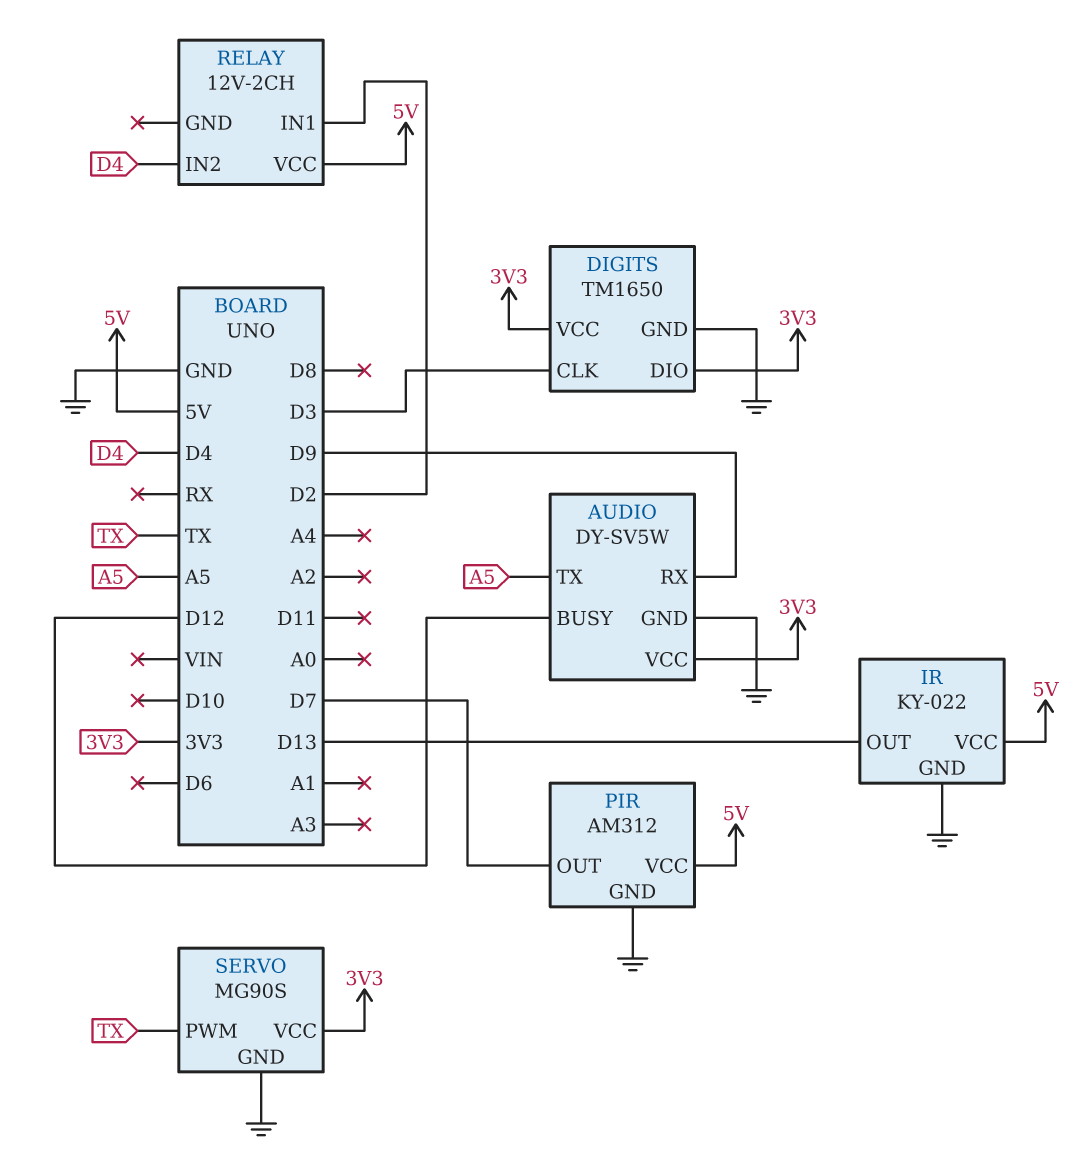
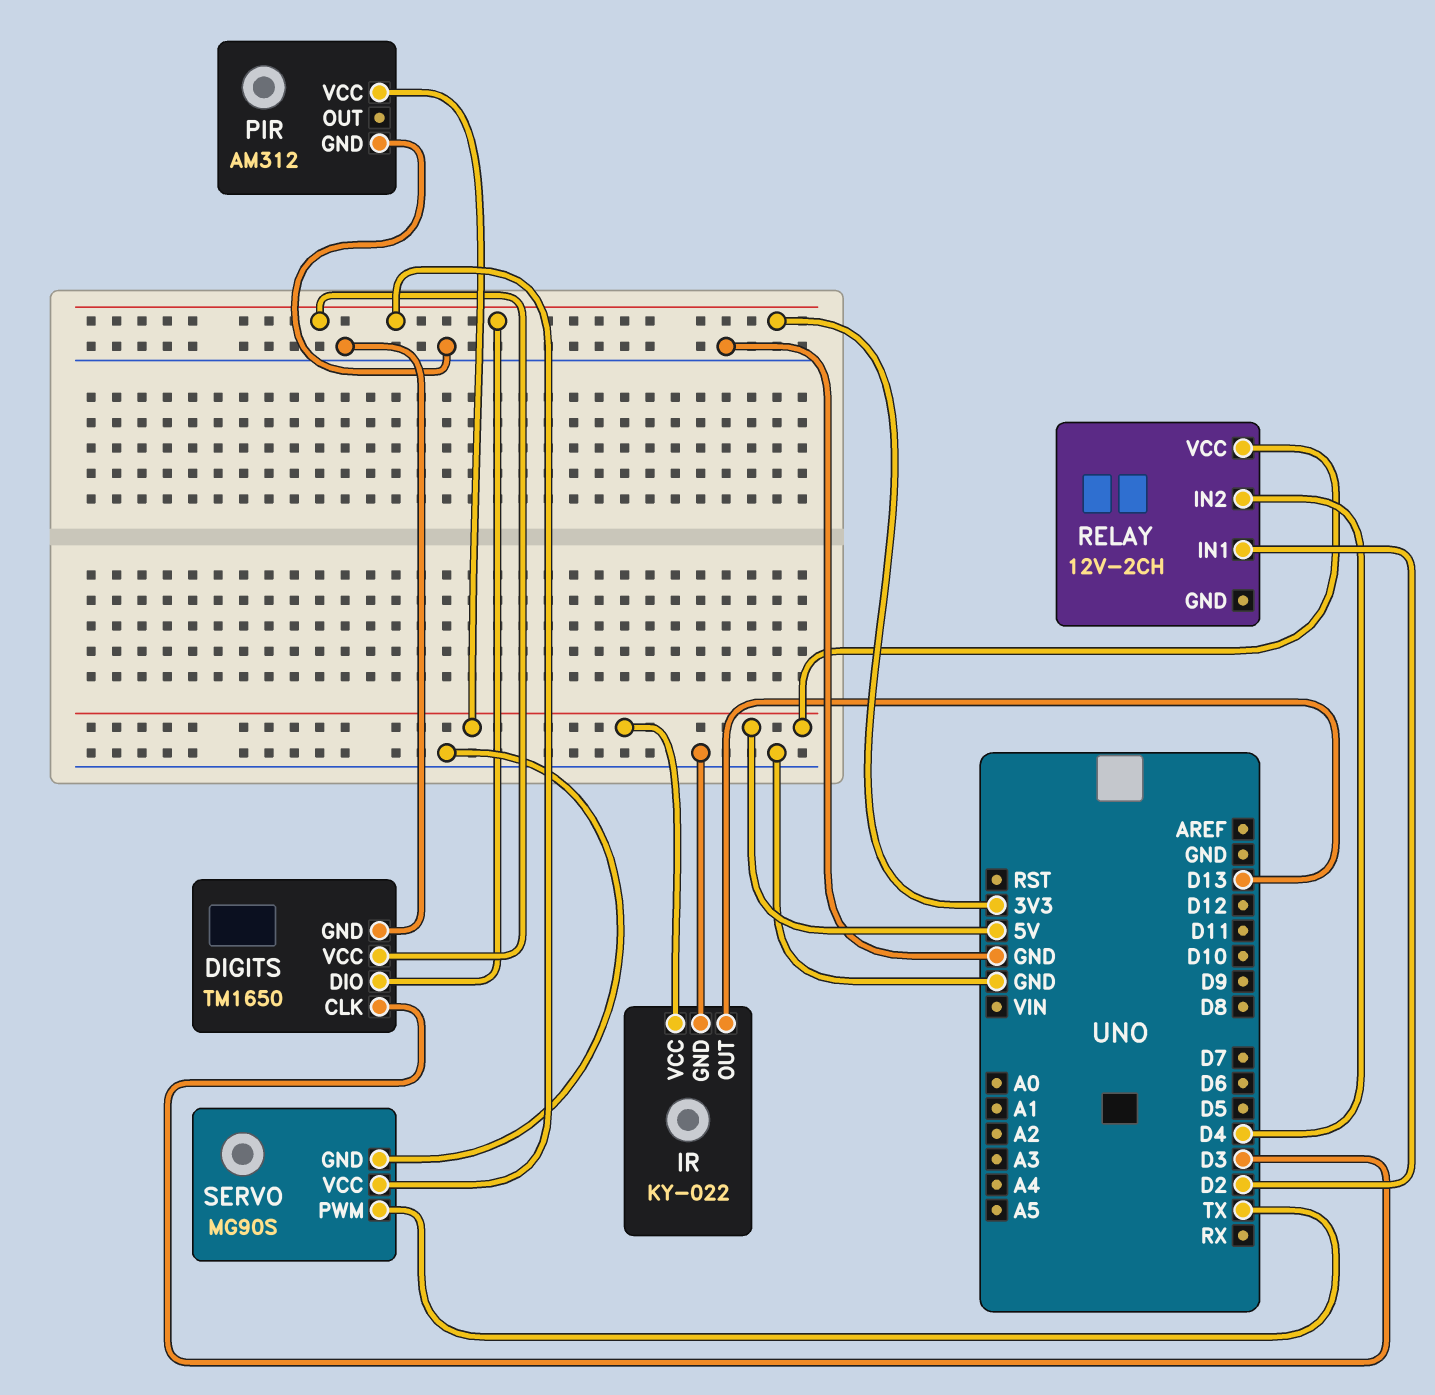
AUDIO: DY-SV5W -> none
AUDIO pin BUSY: D12 -> none
AUDIO pin GND: GND -> none
AUDIO pin RX: D9 -> none
AUDIO pin TX: A5 -> none
AUDIO pin VCC: 3V3 -> none
PIR pin OUT: D7 -> none

